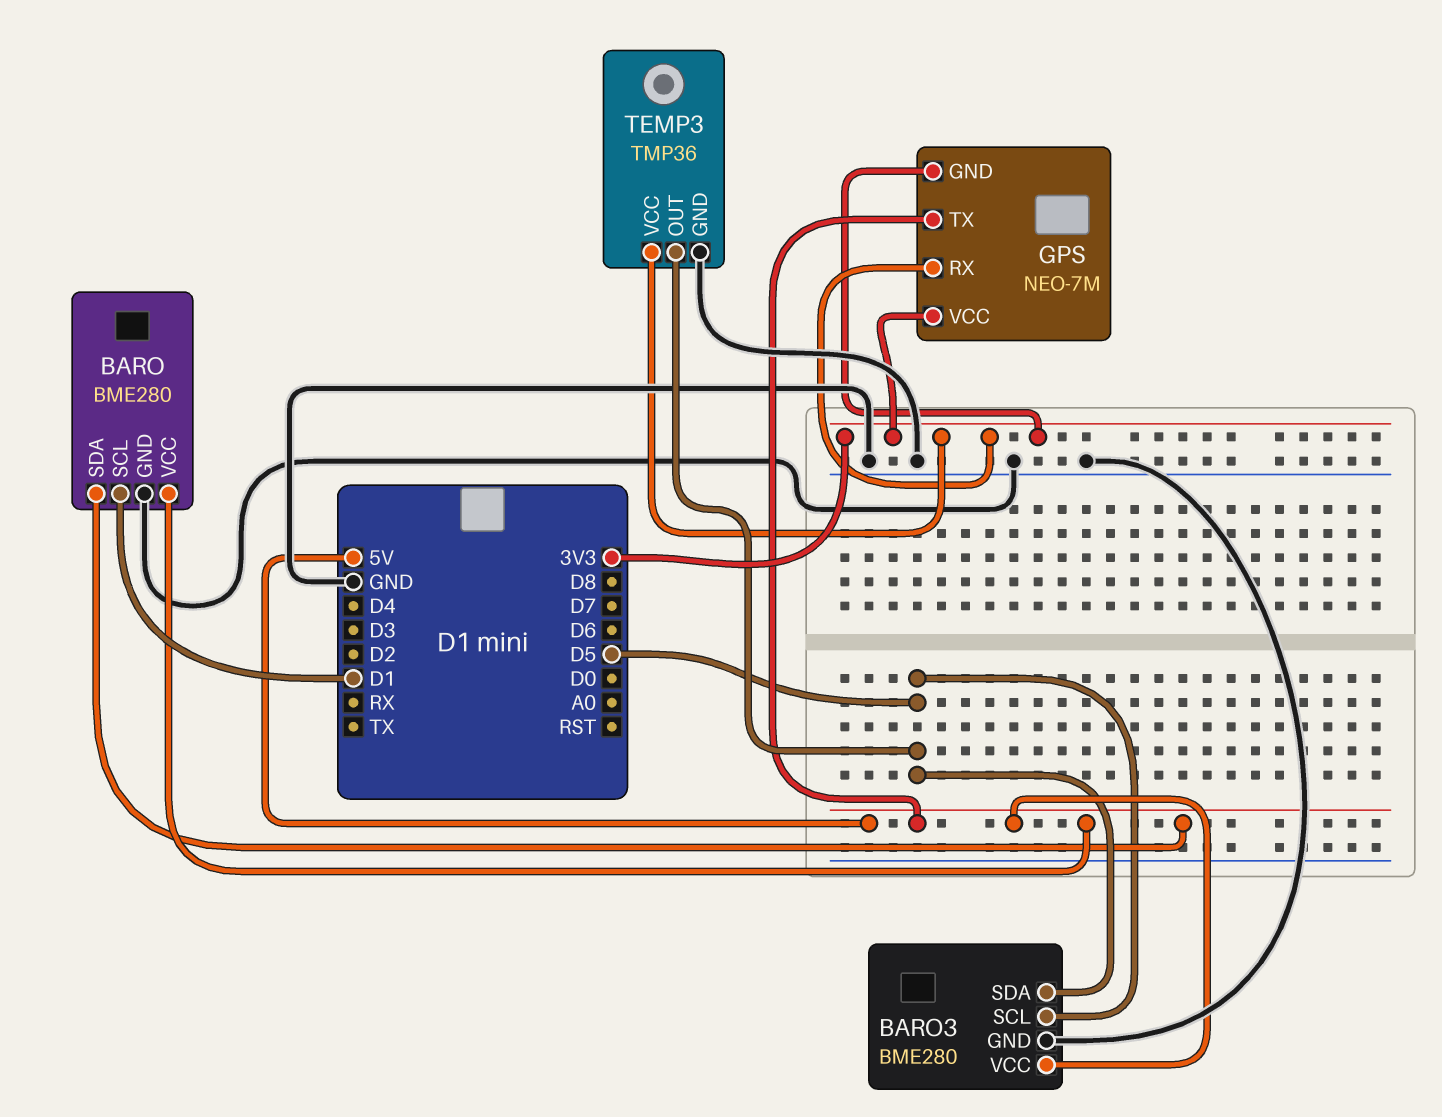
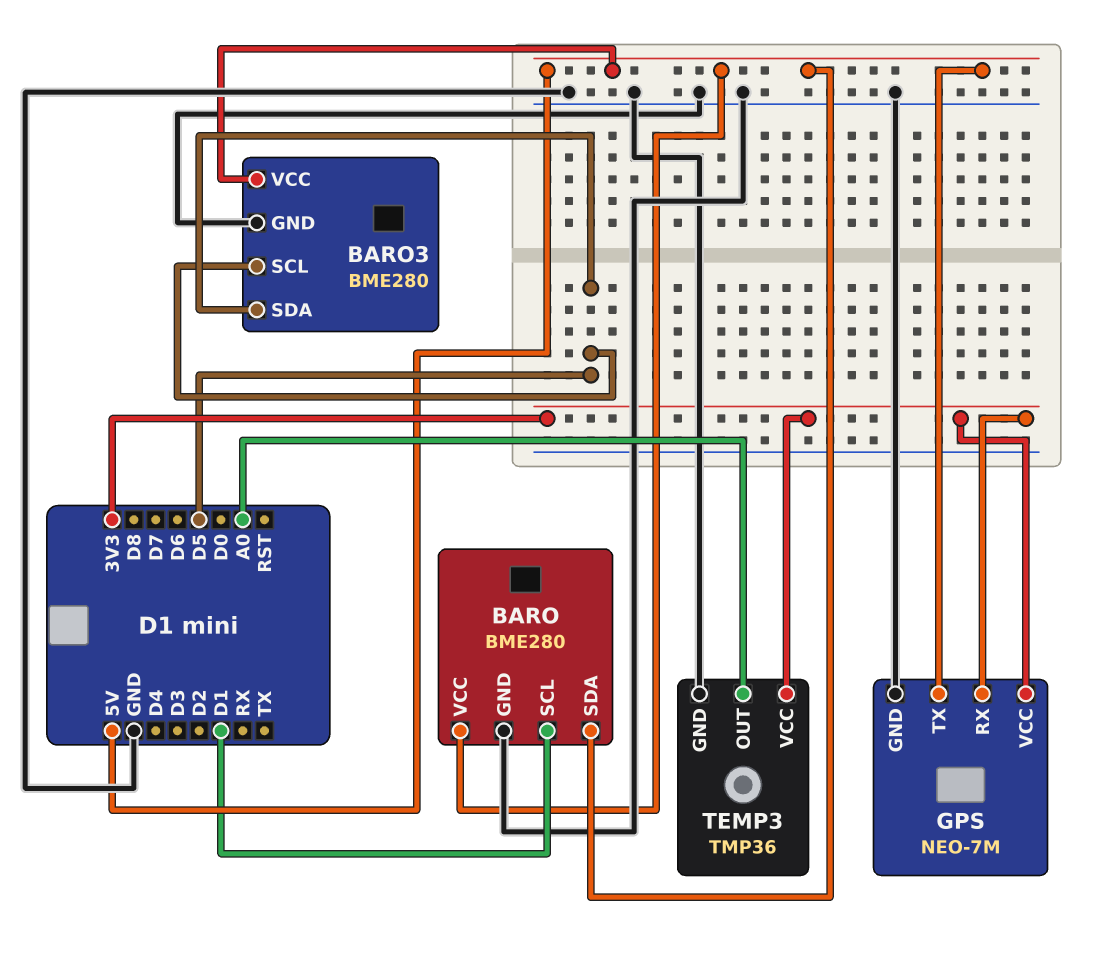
GPS pin GND: 3V3 -> GND
TEMP3 pin OUT: D5 -> A0

